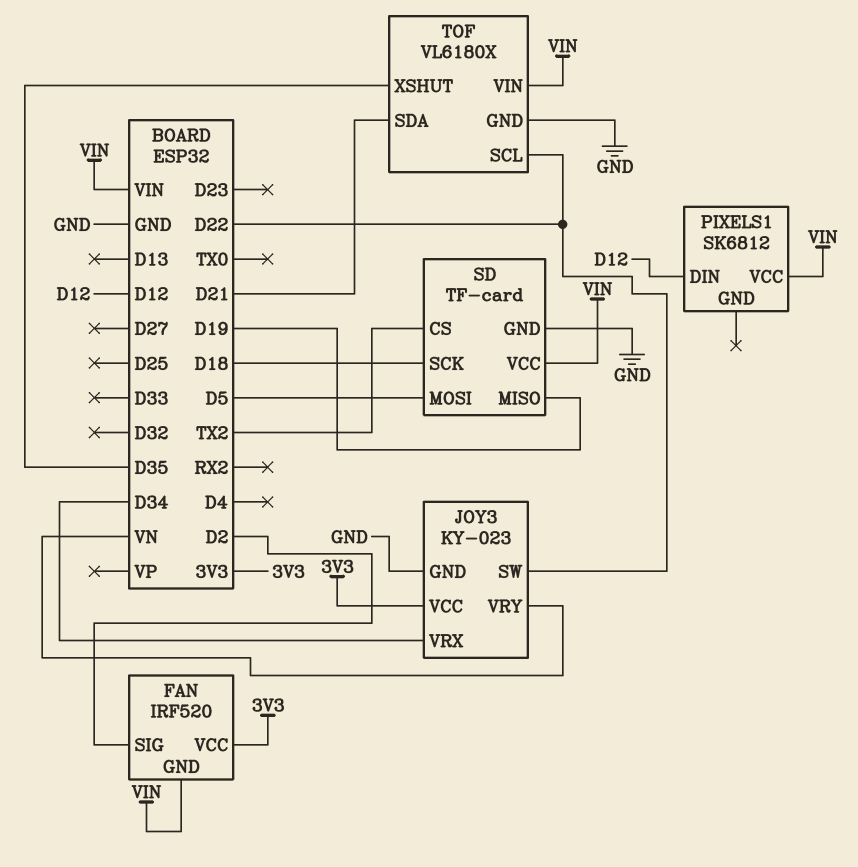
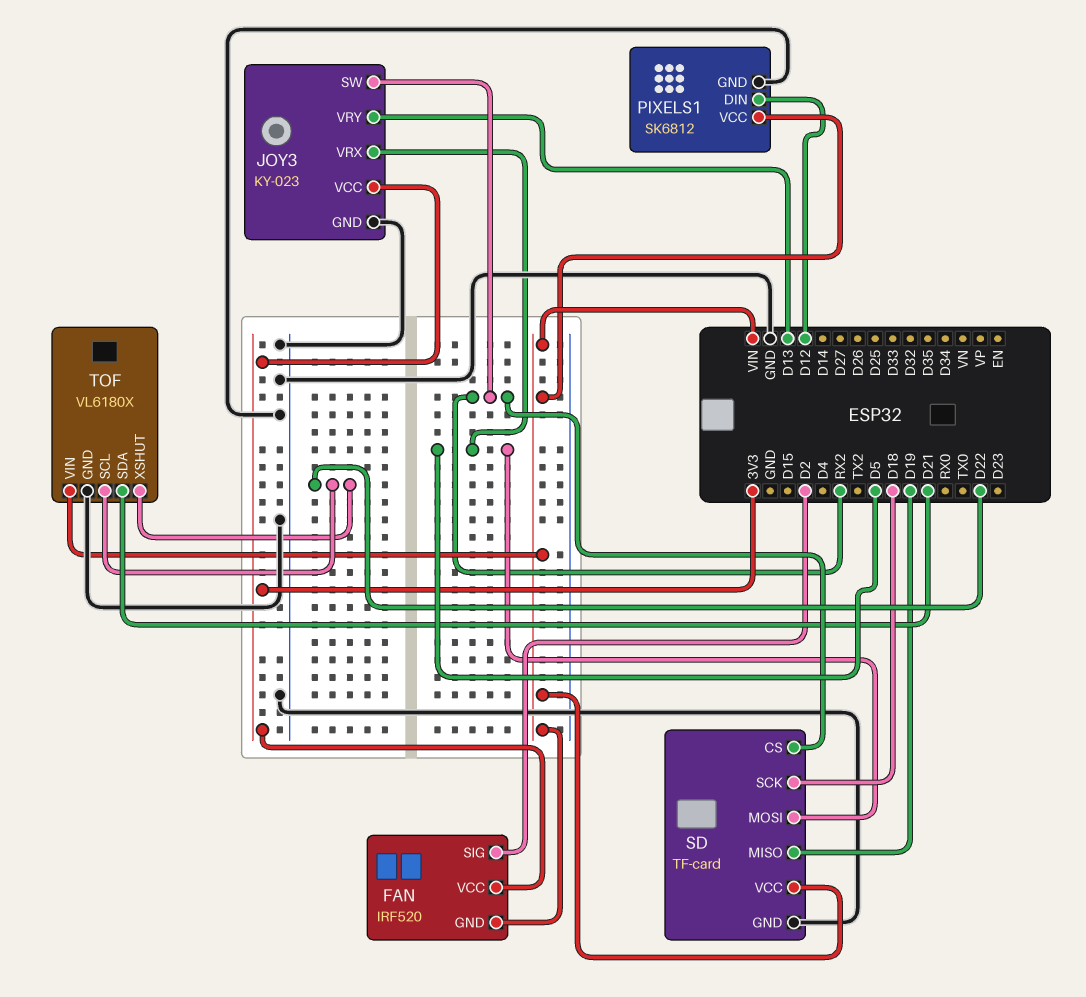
JOY3 pin SW: D22 -> RX2
JOY3 pin VRX: D34 -> D5
JOY3 pin VRY: VN -> D13
PIXELS1 pin GND: none -> GND
SD pin CS: TX2 -> RX2
TOF pin XSHUT: D35 -> D22

